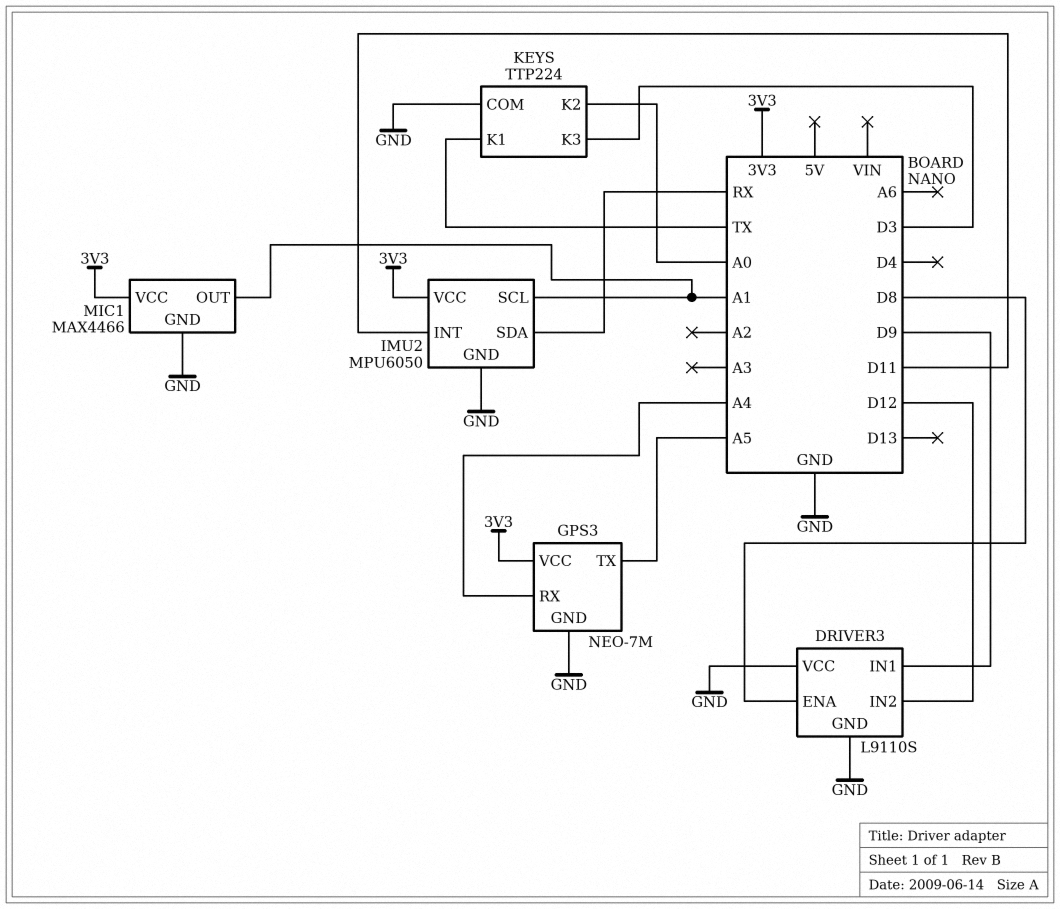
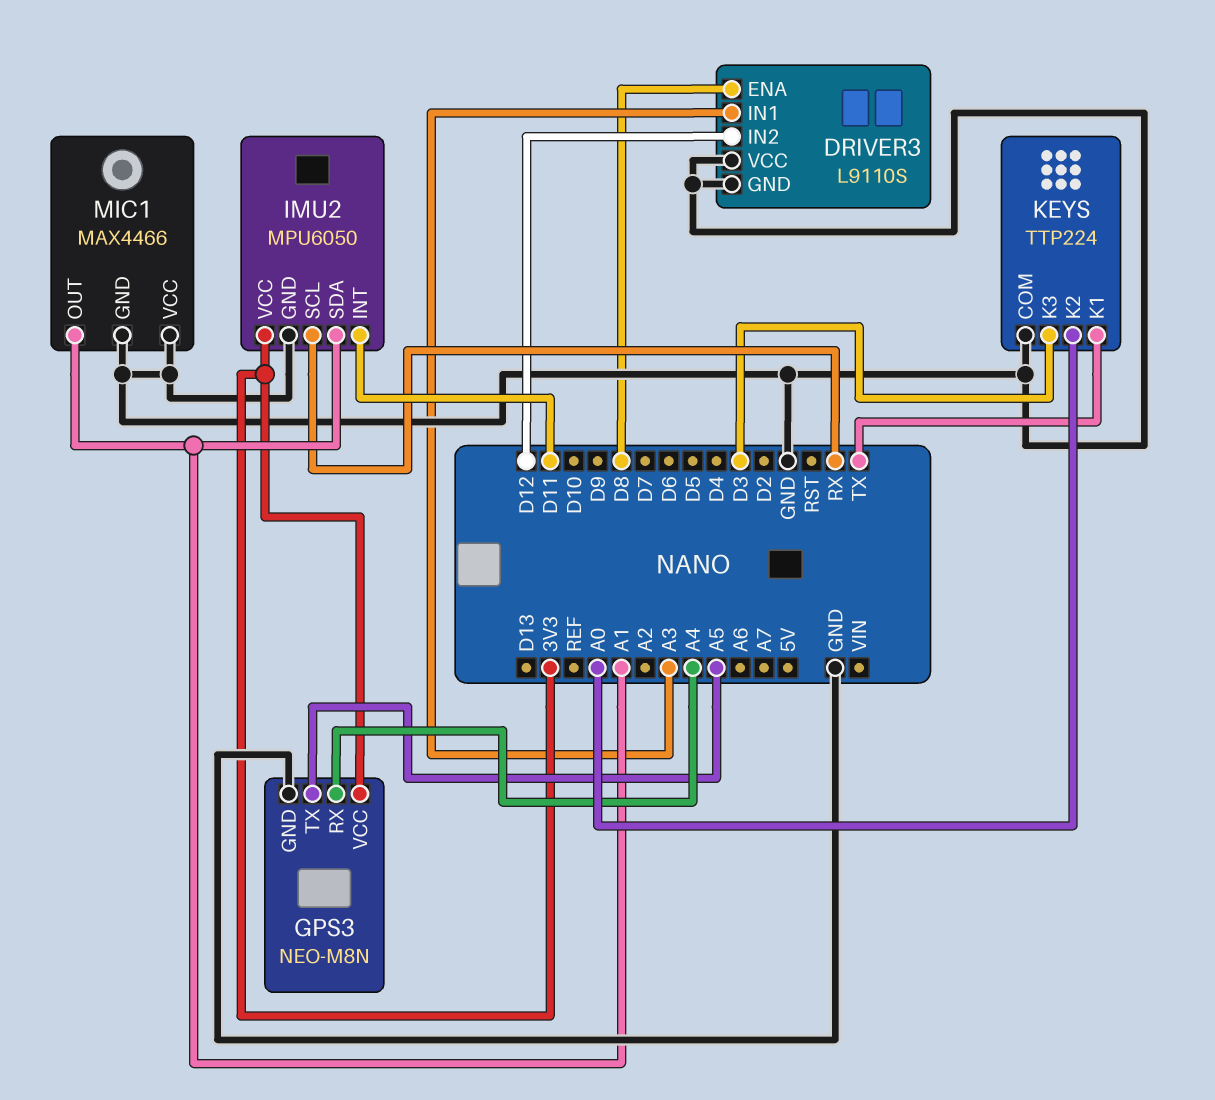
DRIVER3 pin IN1: D9 -> A3
GPS3: NEO-7M -> NEO-M8N
IMU2 pin SCL: A1 -> RX
IMU2 pin SDA: RX -> A1
MIC1 pin VCC: 3V3 -> GND

